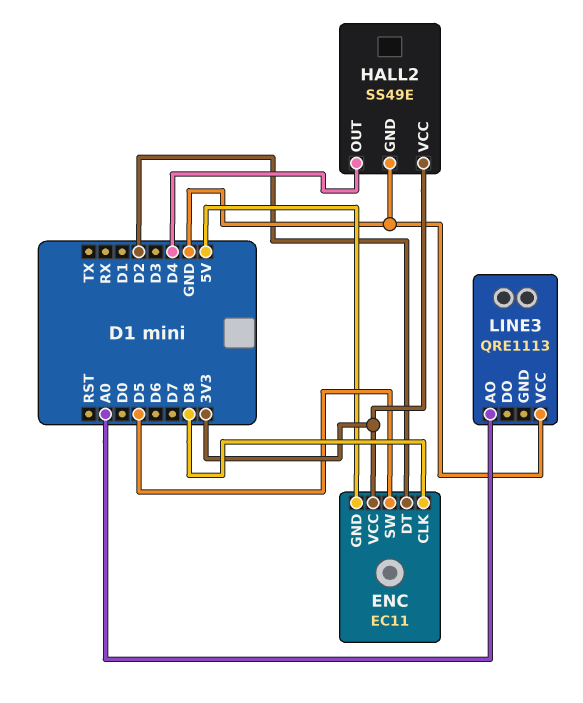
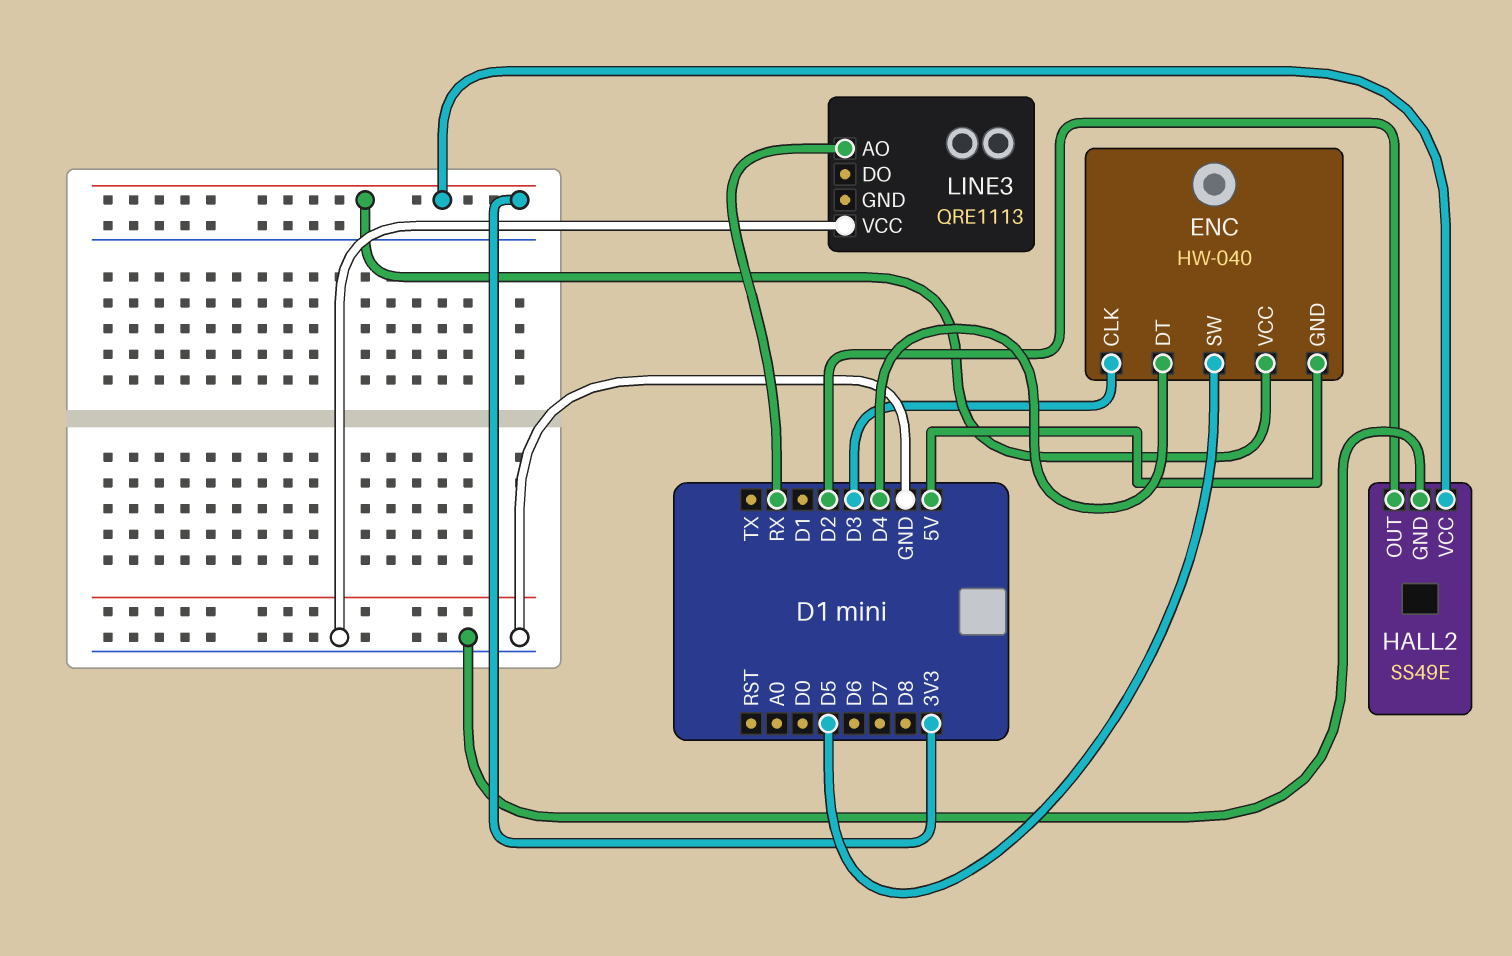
ENC: EC11 -> HW-040
ENC pin CLK: D8 -> D3
ENC pin DT: D2 -> D4
HALL2 pin OUT: D4 -> D2
LINE3 pin AO: A0 -> RX

